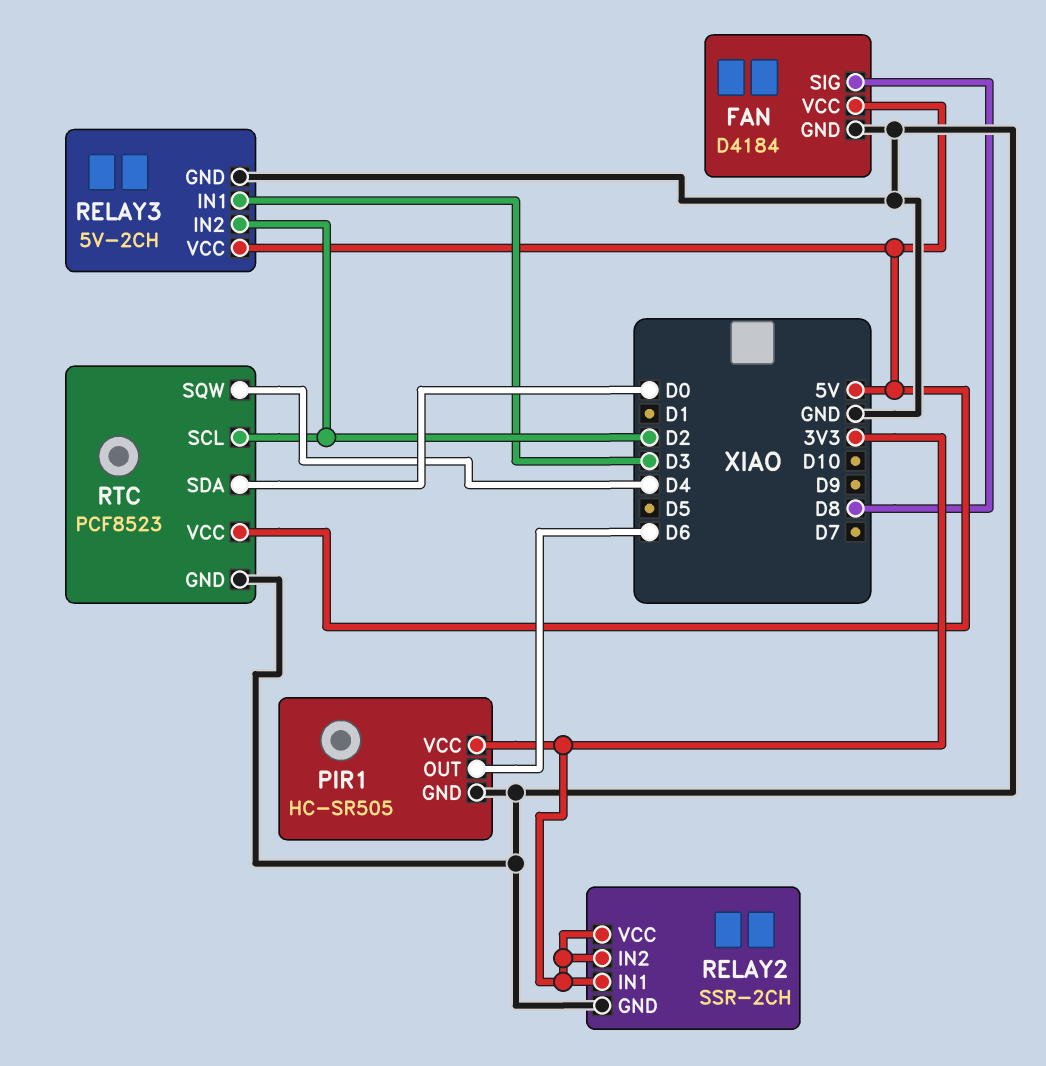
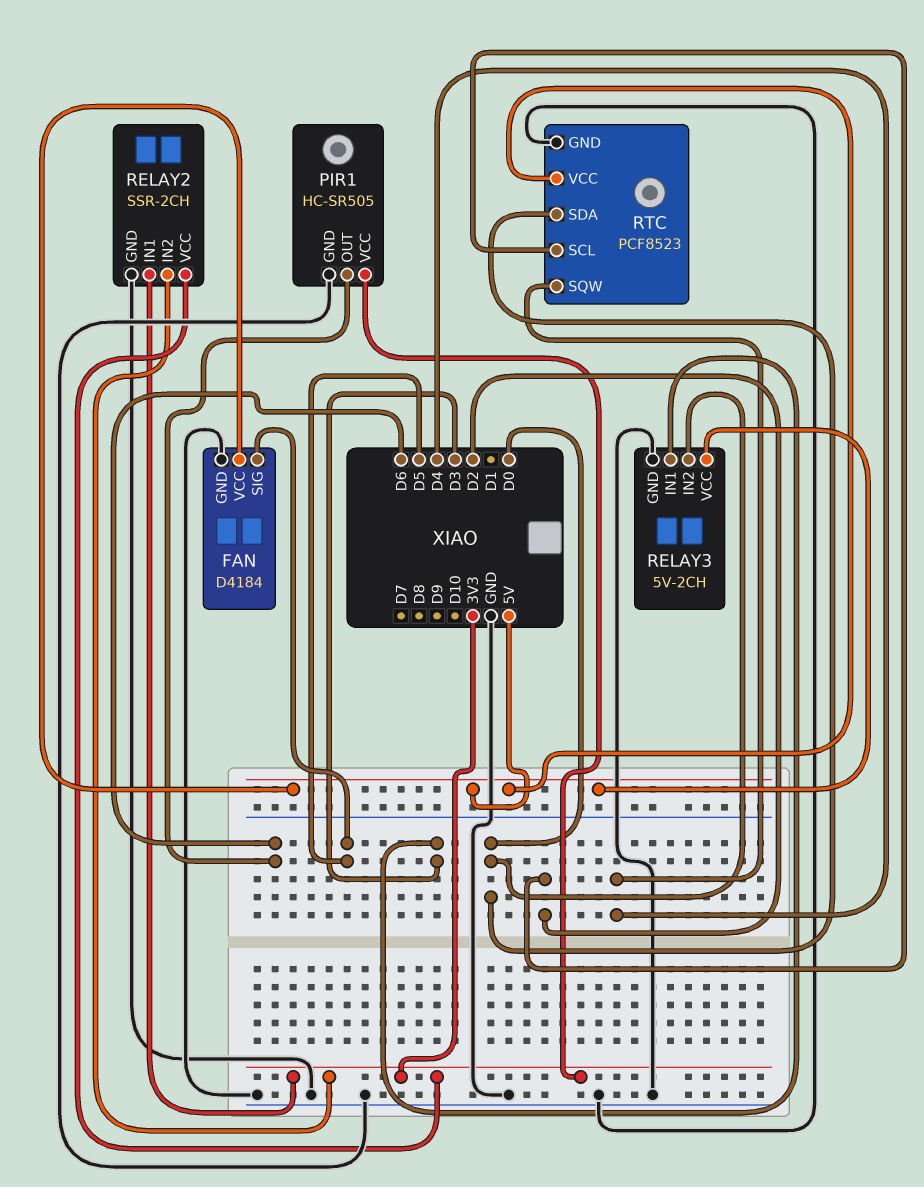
FAN pin SIG: D8 -> D5
RELAY3 pin IN2: D2 -> D0

